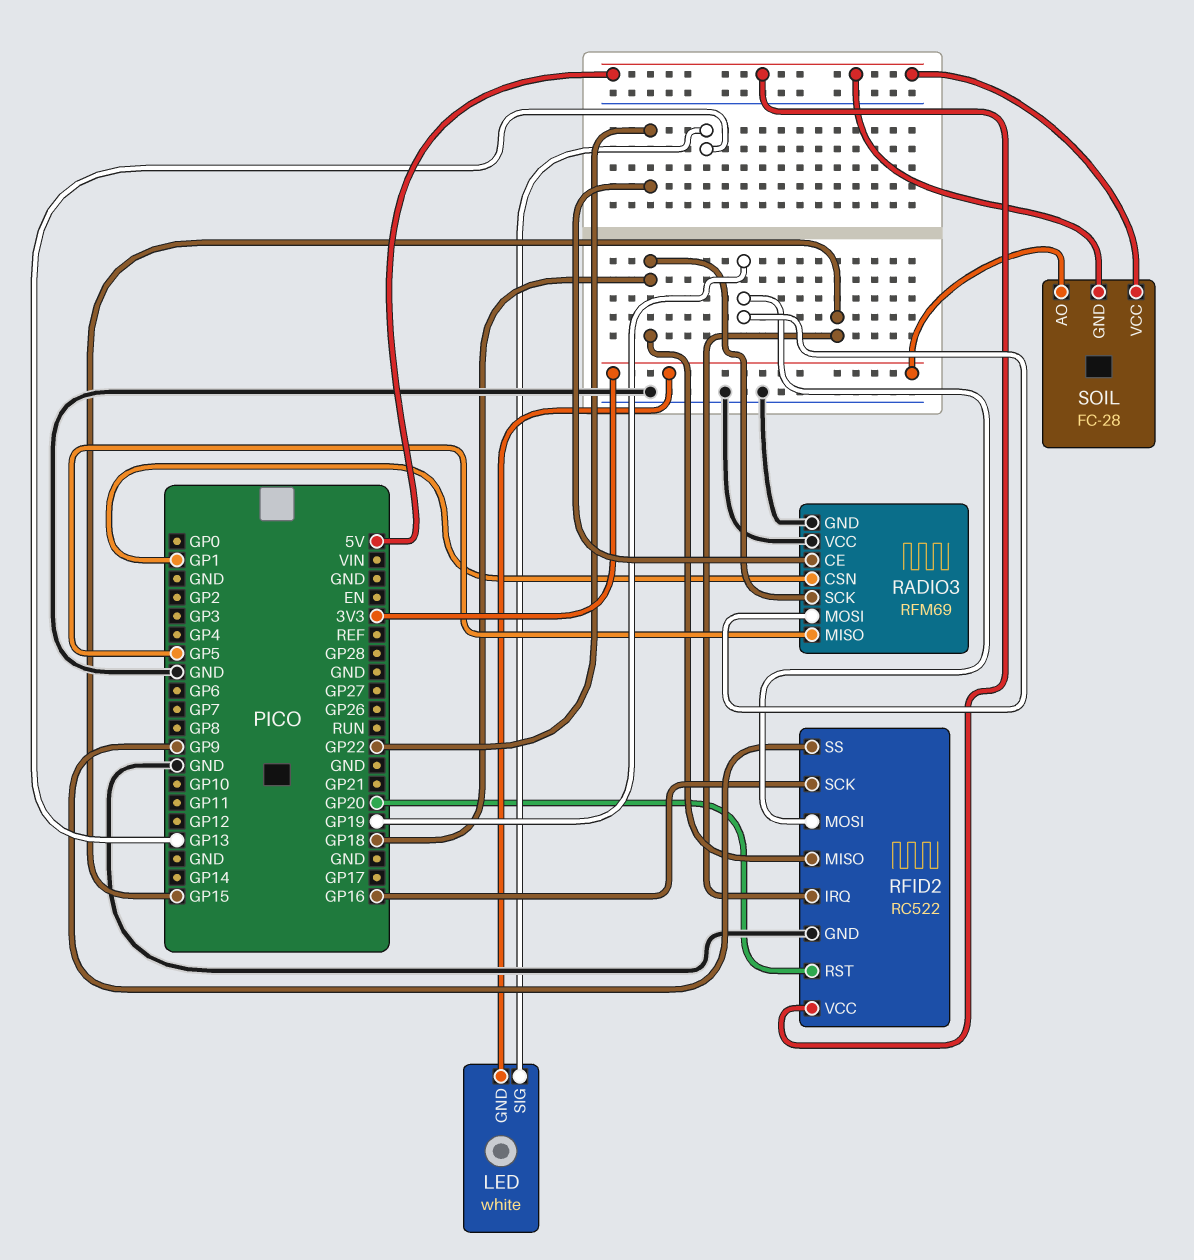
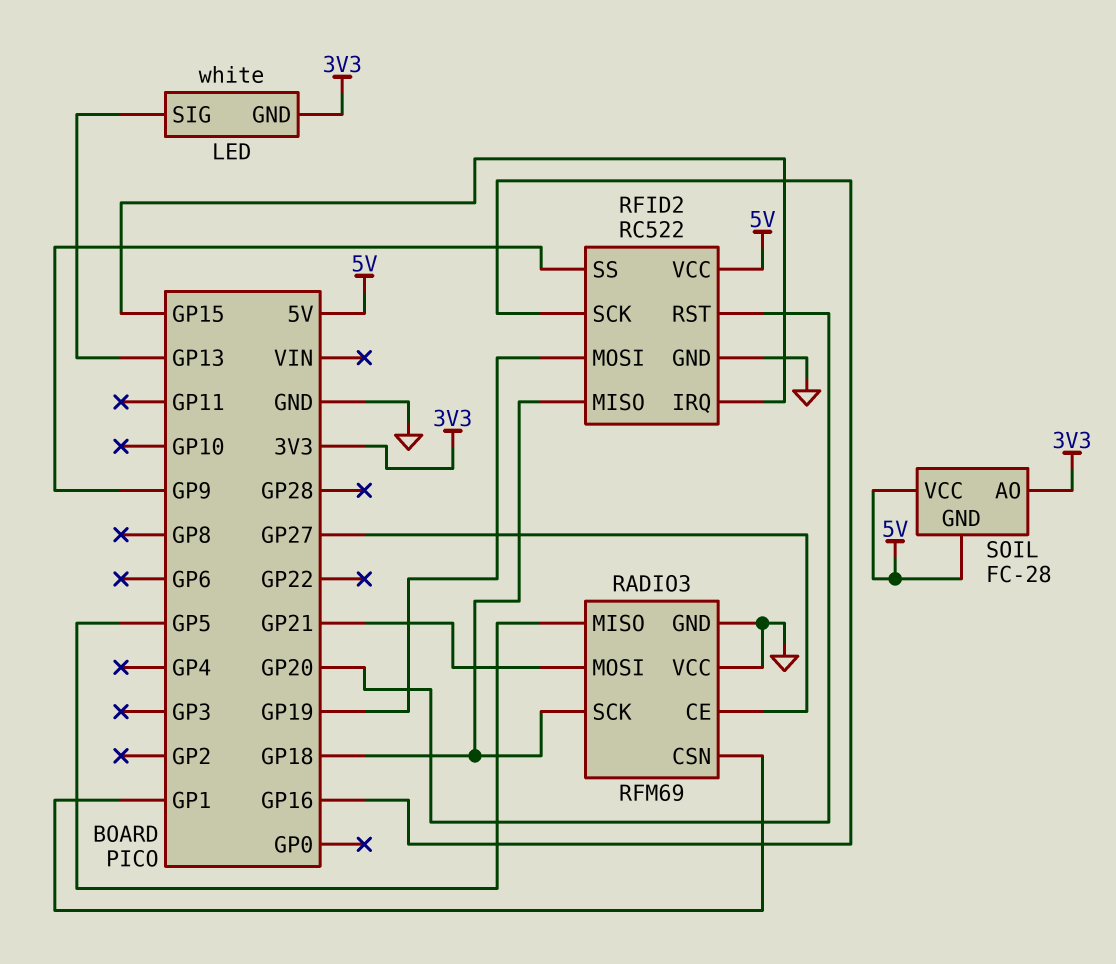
RADIO3 pin CE: GP22 -> GP27
RADIO3 pin MOSI: GP19 -> GP21

